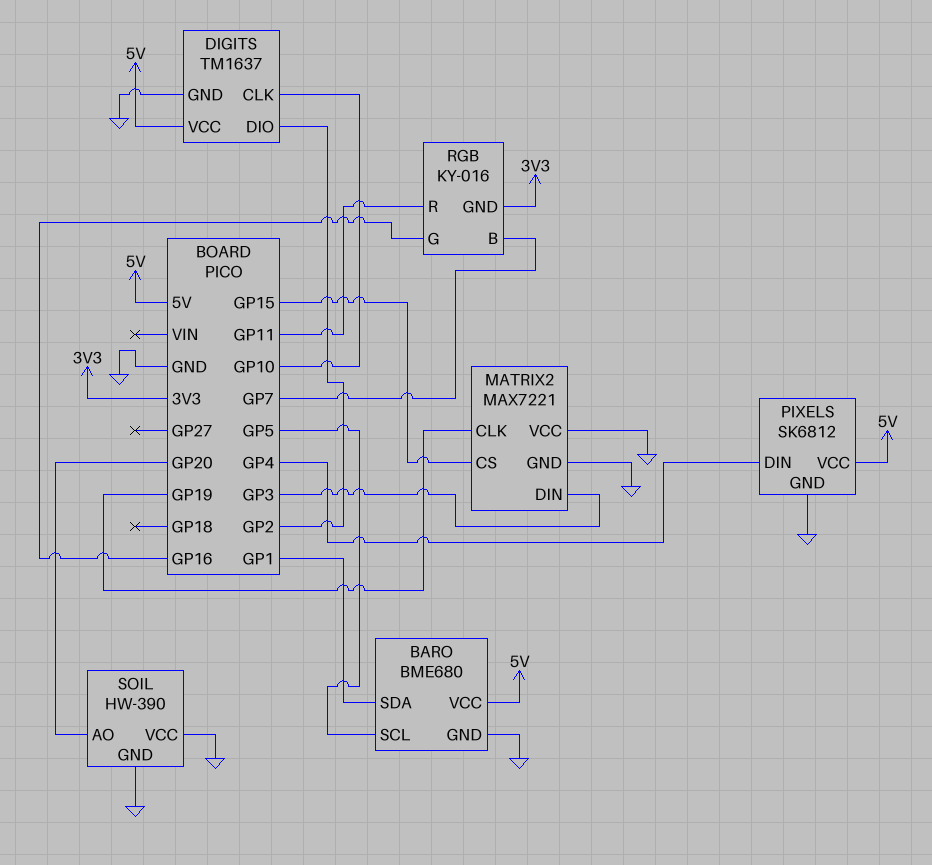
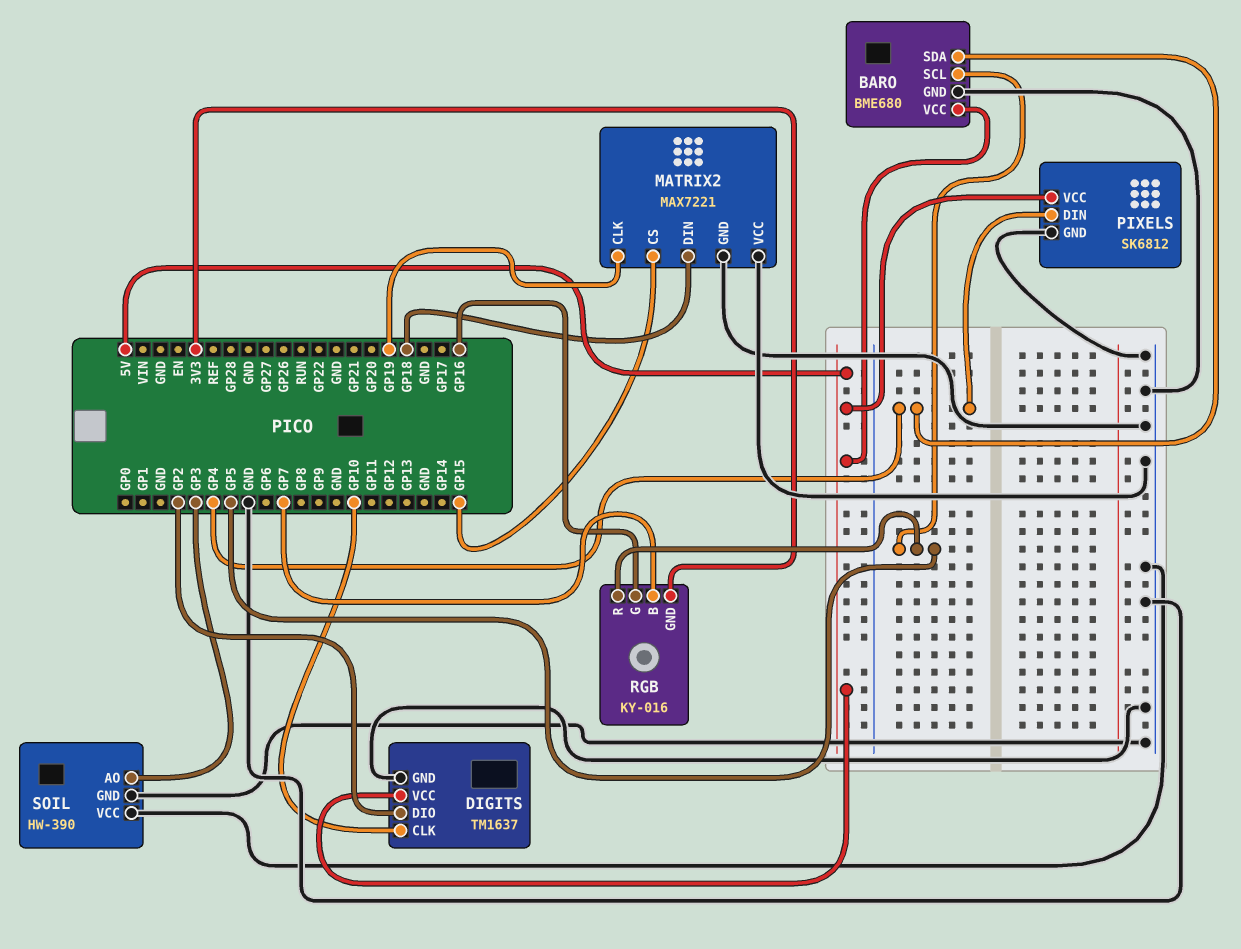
BARO pin SDA: GP1 -> GP4
MATRIX2 pin DIN: GP3 -> GP18
RGB pin R: GP11 -> GP5
SOIL pin AO: GP20 -> GP3

